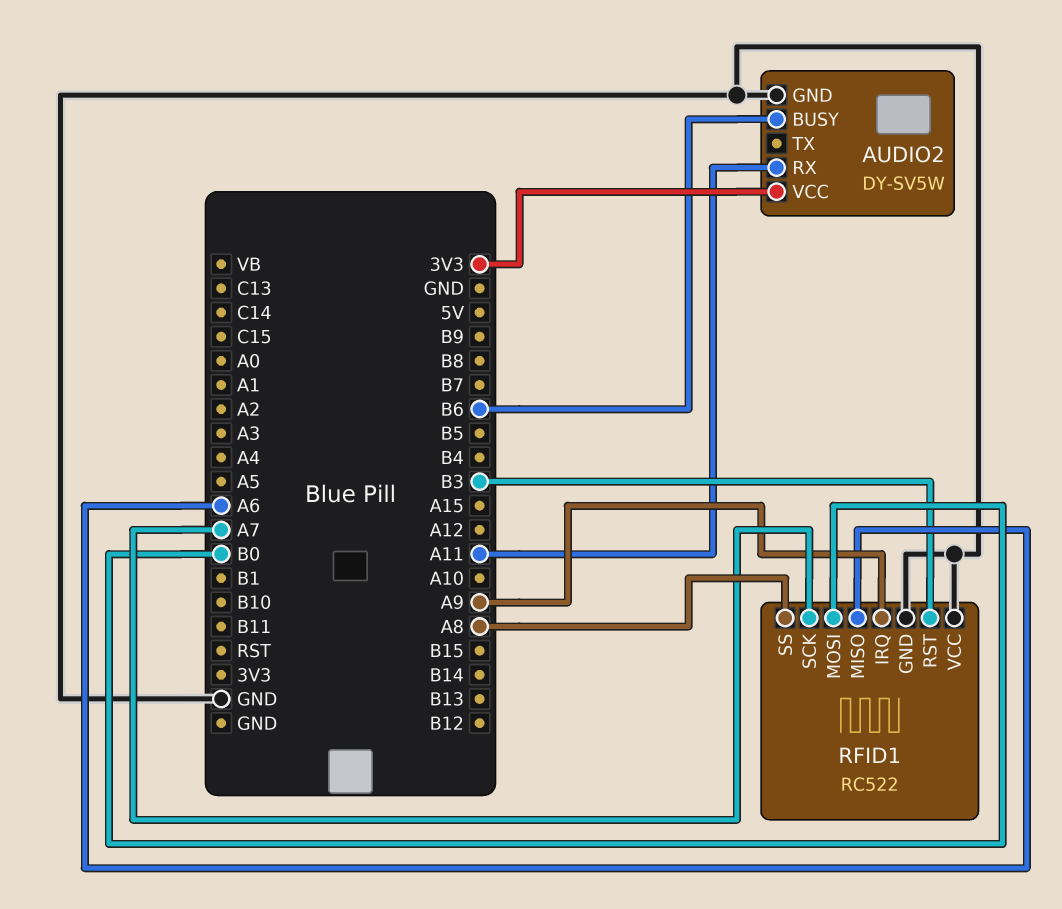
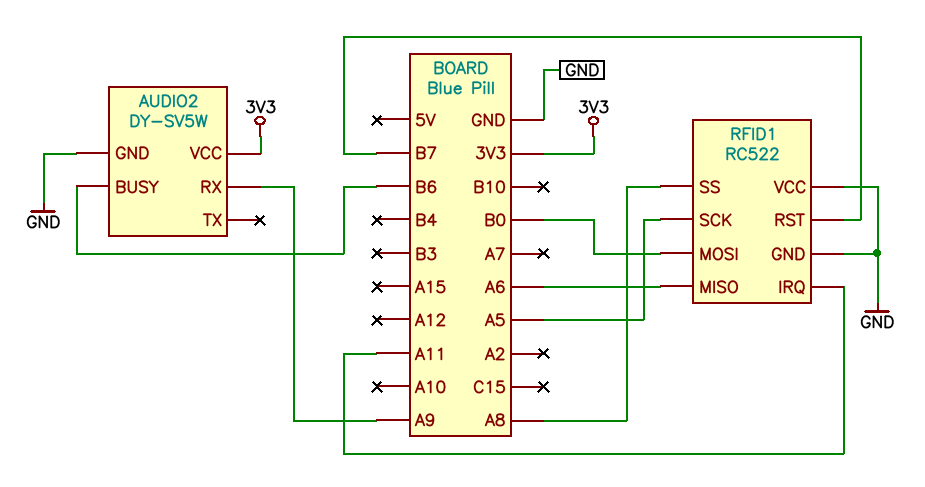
AUDIO2 pin RX: A11 -> A9
RFID1 pin IRQ: A9 -> A11
RFID1 pin RST: B3 -> B7
RFID1 pin SCK: A7 -> A5

